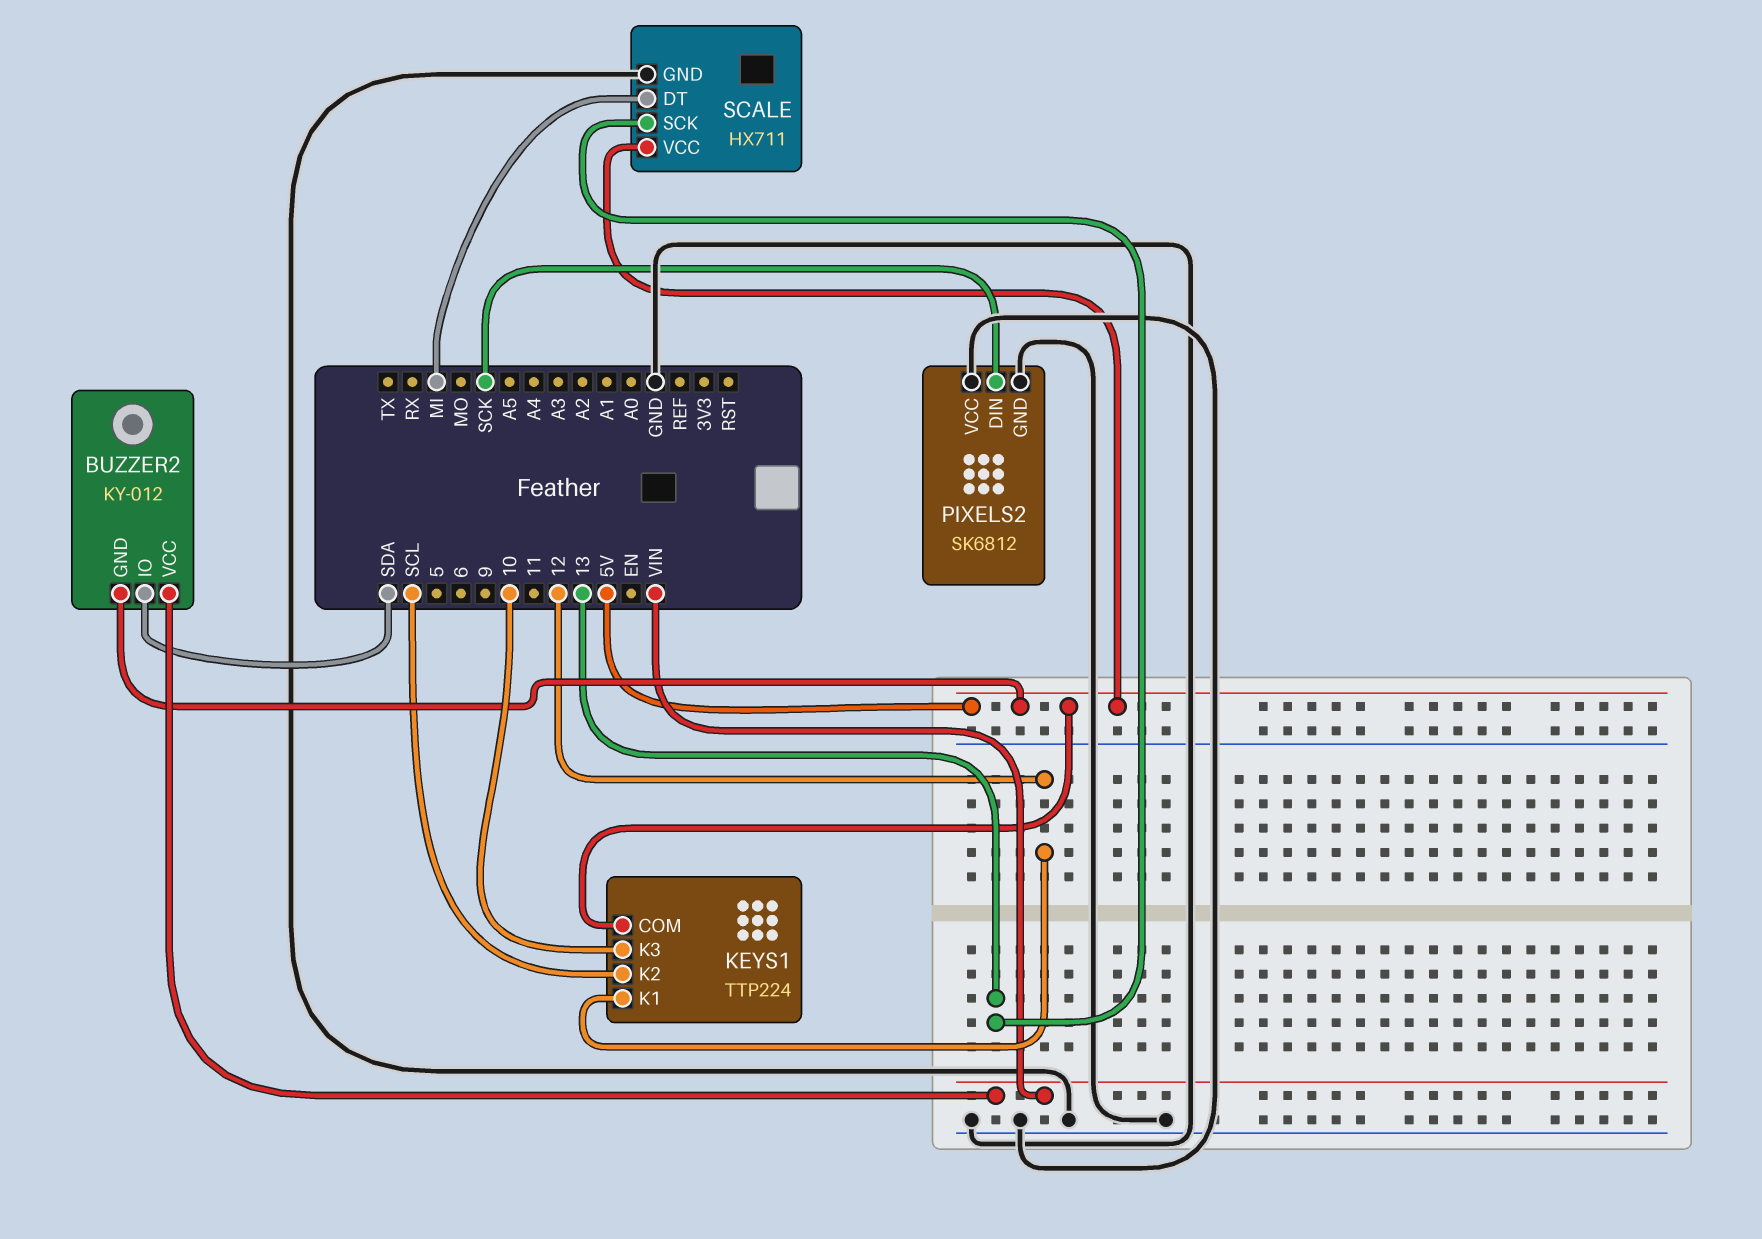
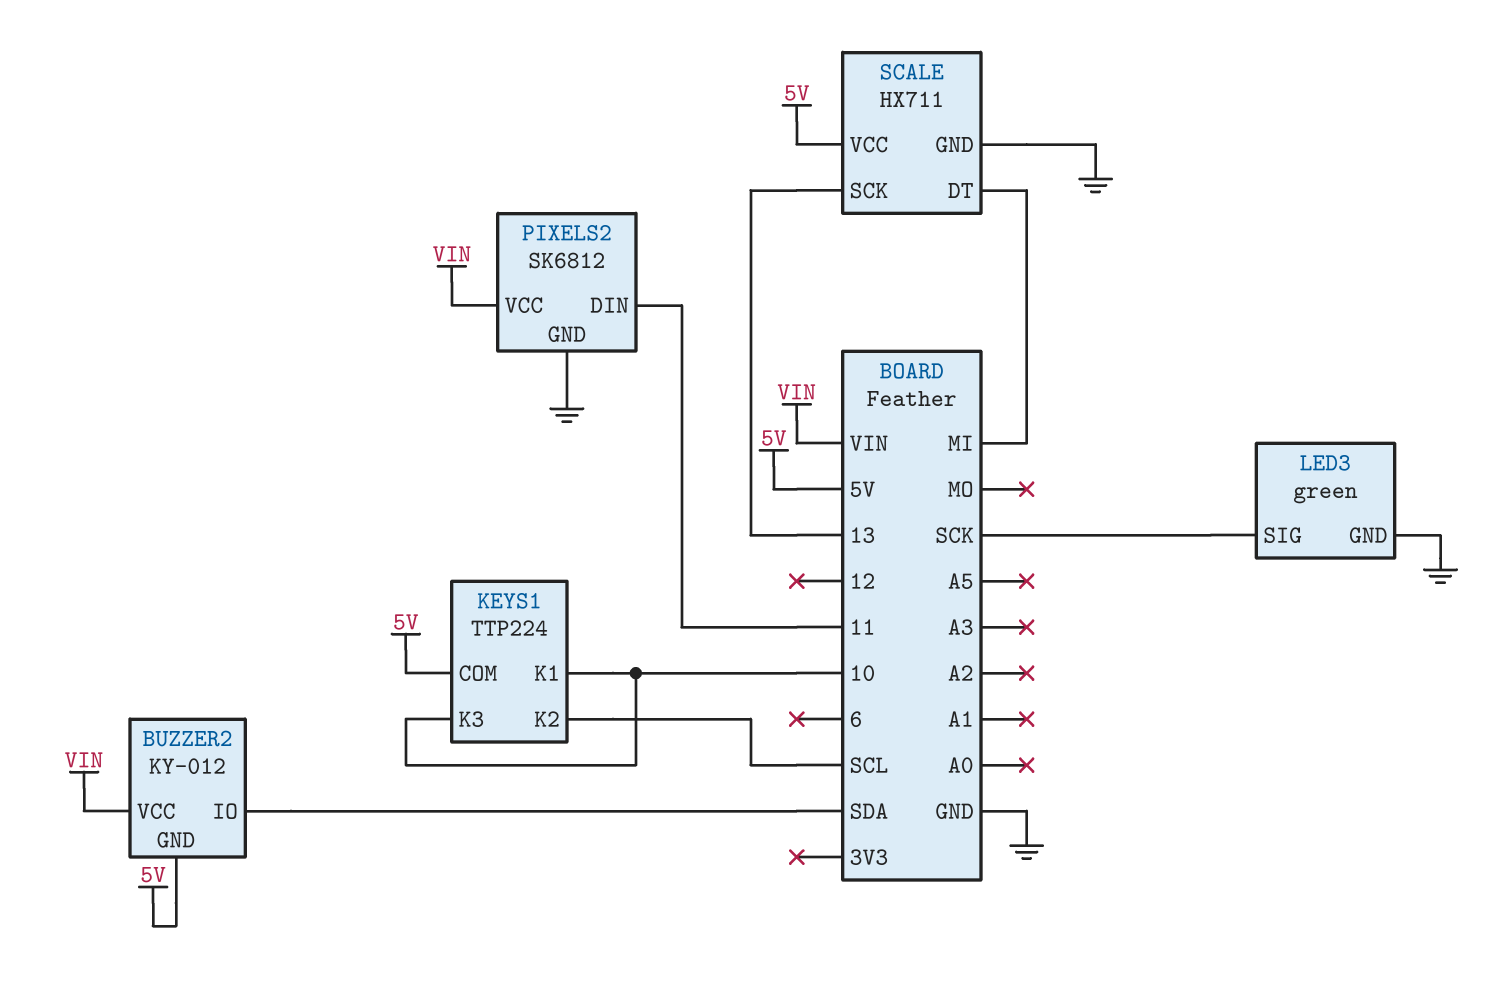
KEYS1 pin K1: 12 -> 10
LED3: none -> green
LED3 pin GND: none -> GND
LED3 pin SIG: none -> SCK
PIXELS2 pin DIN: SCK -> 11
PIXELS2 pin VCC: GND -> VIN

